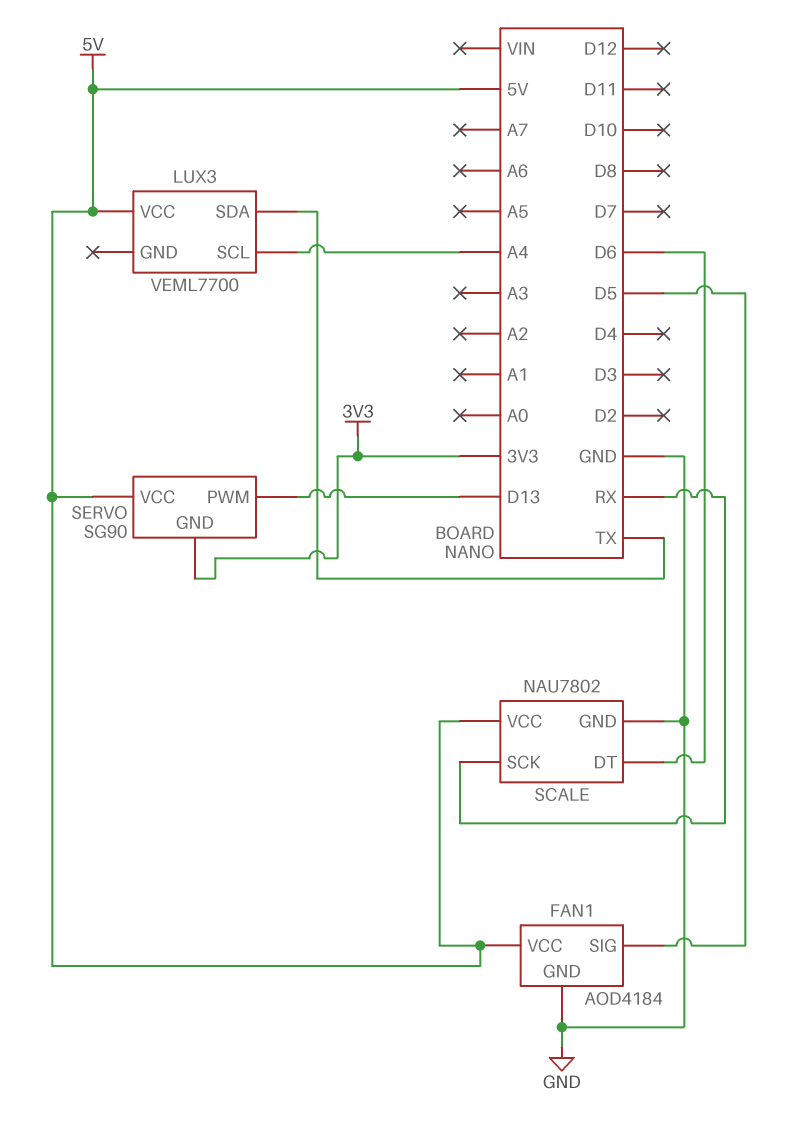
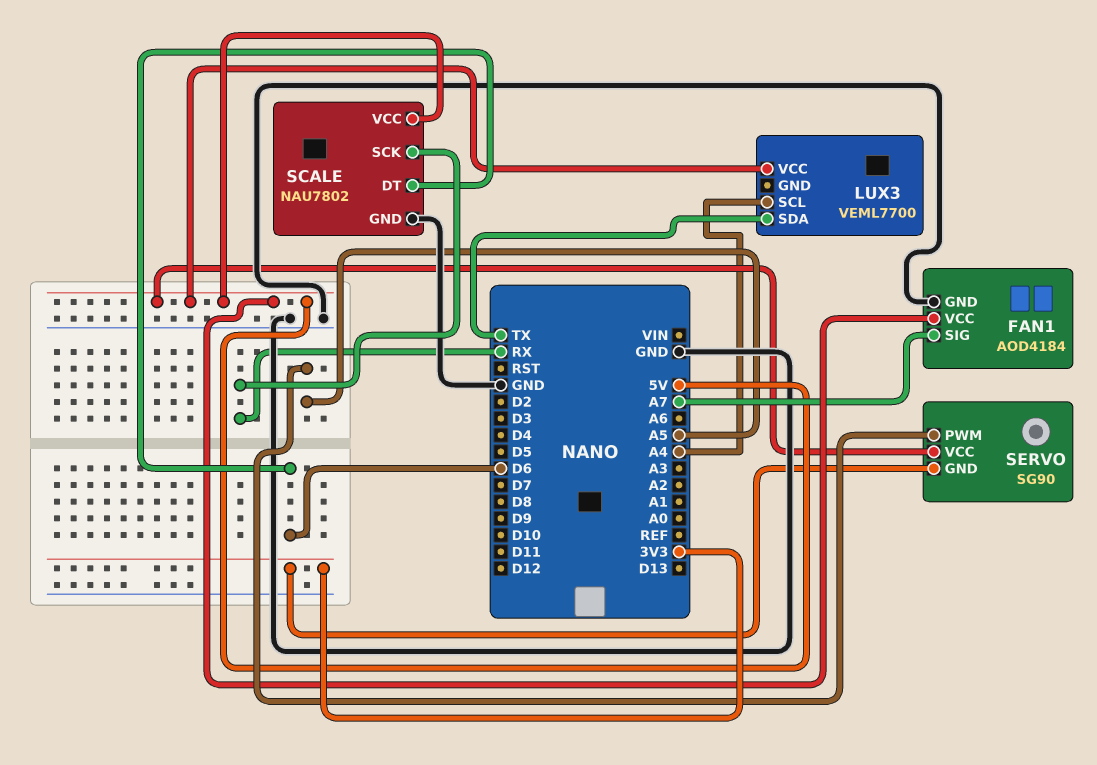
FAN1 pin SIG: D5 -> A7
SERVO pin PWM: D13 -> A5

